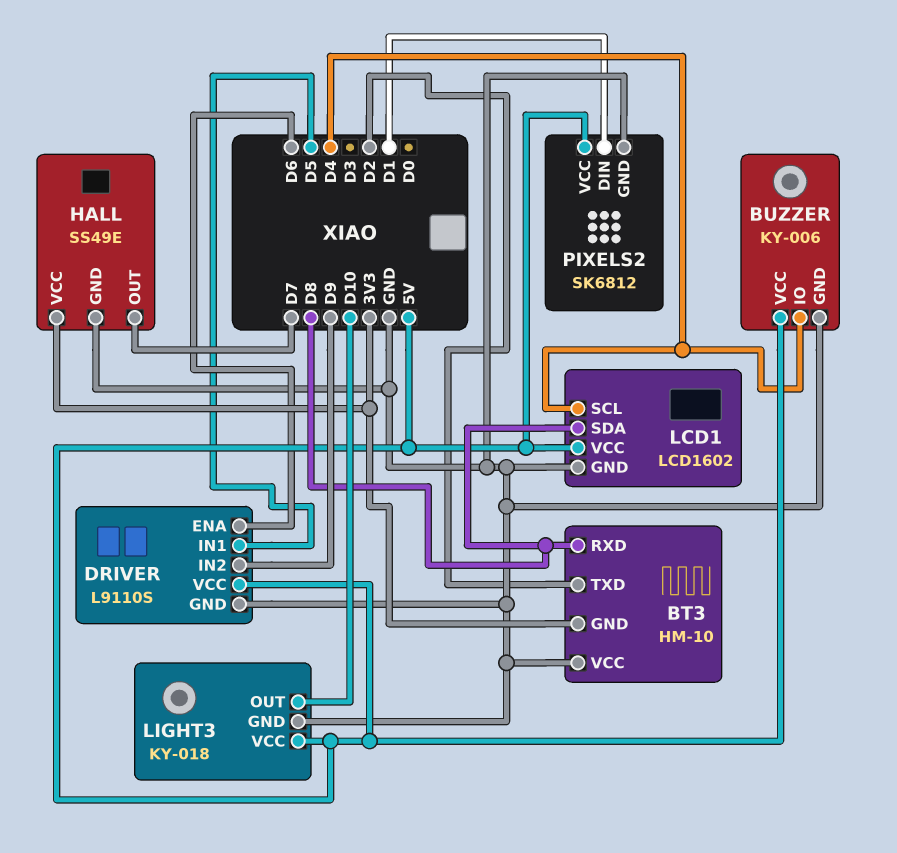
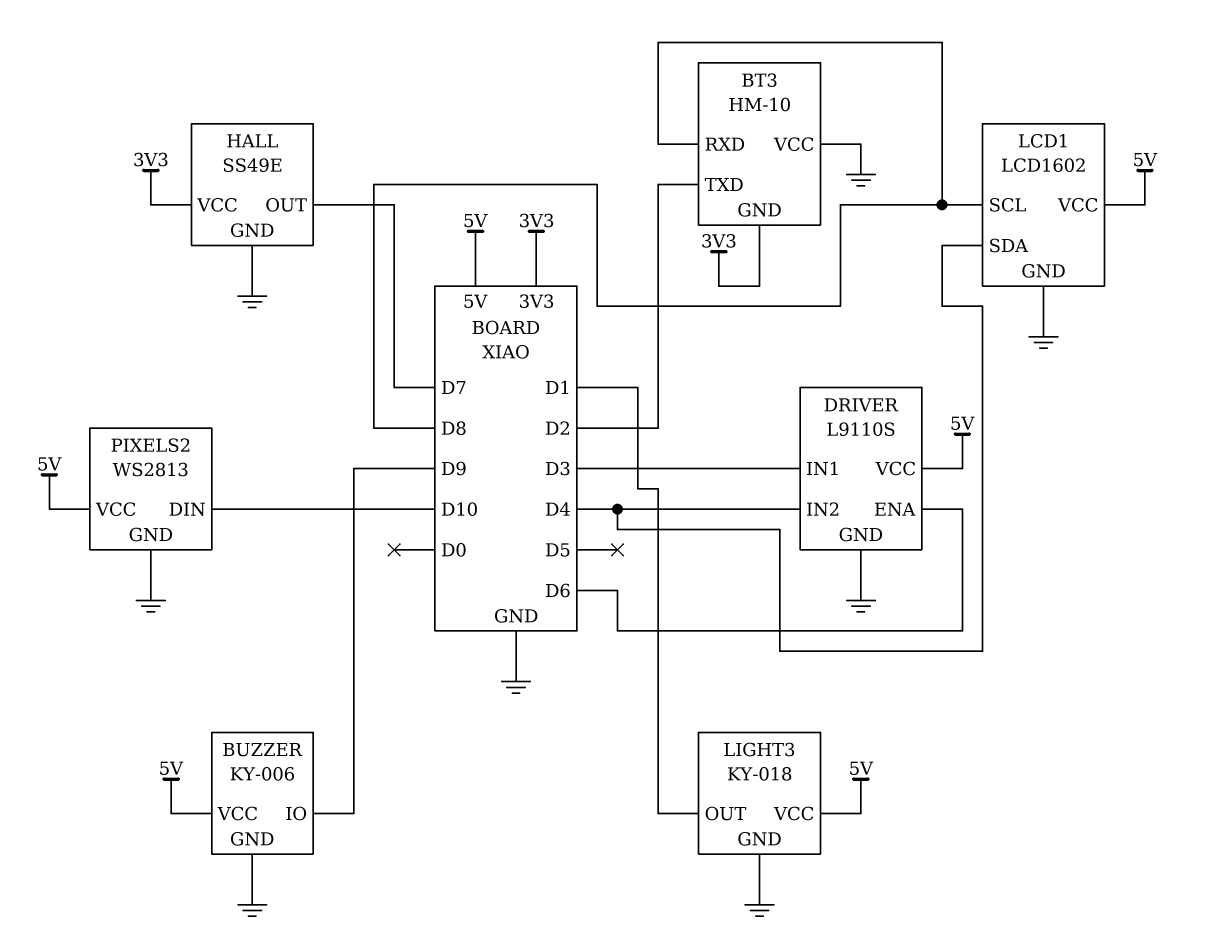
BUZZER pin IO: D4 -> D9
DRIVER pin IN1: D5 -> D3
DRIVER pin IN2: D9 -> D4
LCD1 pin SCL: D4 -> D8
LCD1 pin SDA: D8 -> D4
LIGHT3 pin OUT: D10 -> D1
PIXELS2: SK6812 -> WS2813
PIXELS2 pin DIN: D1 -> D10

